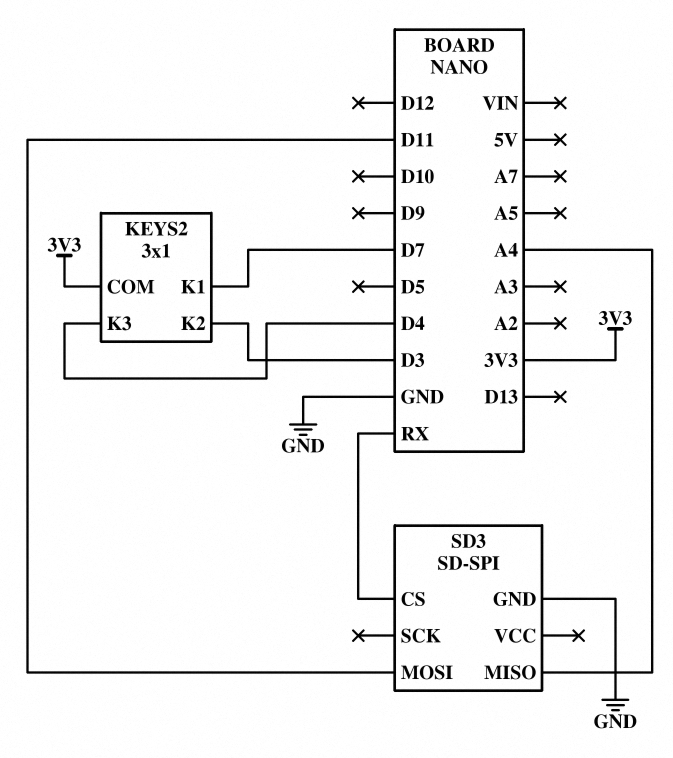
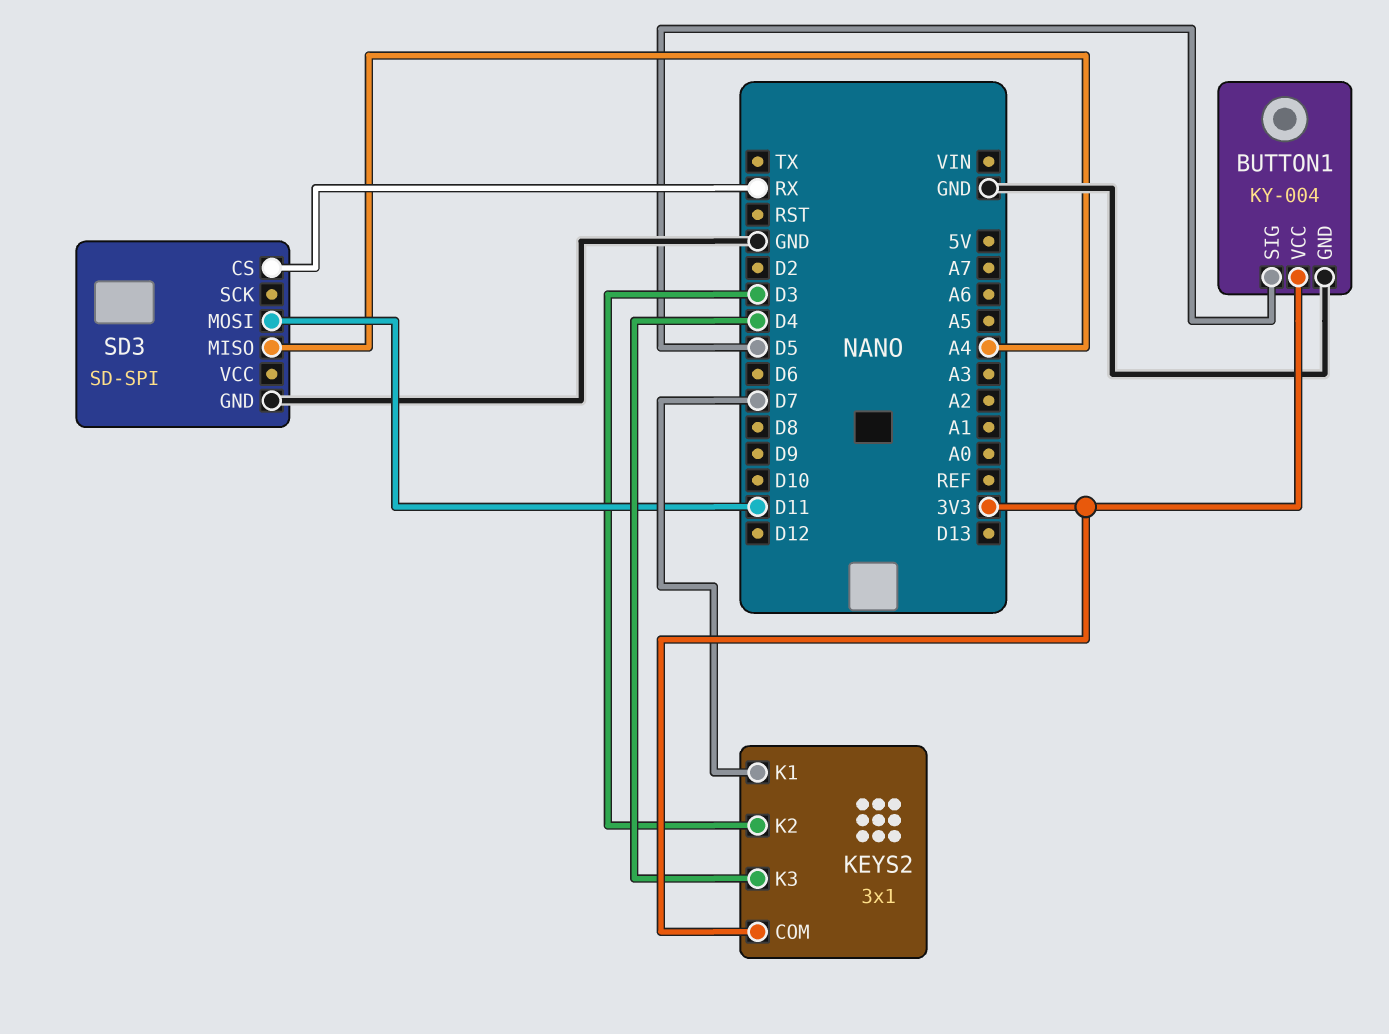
BUTTON1: none -> KY-004
BUTTON1 pin GND: none -> GND
BUTTON1 pin SIG: none -> D5
BUTTON1 pin VCC: none -> 3V3

